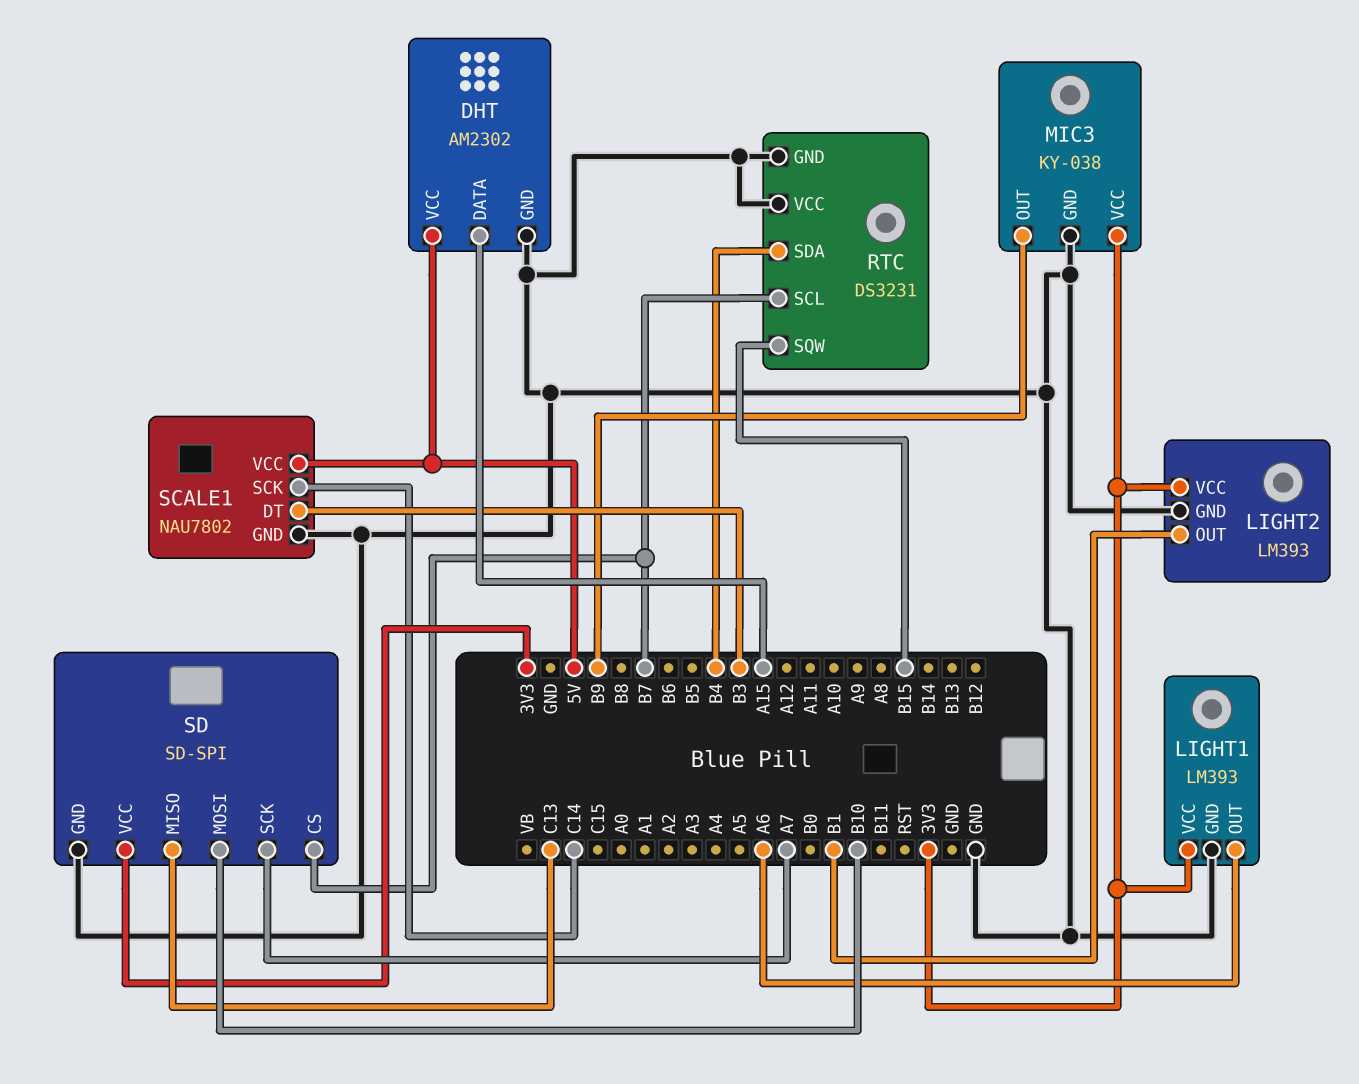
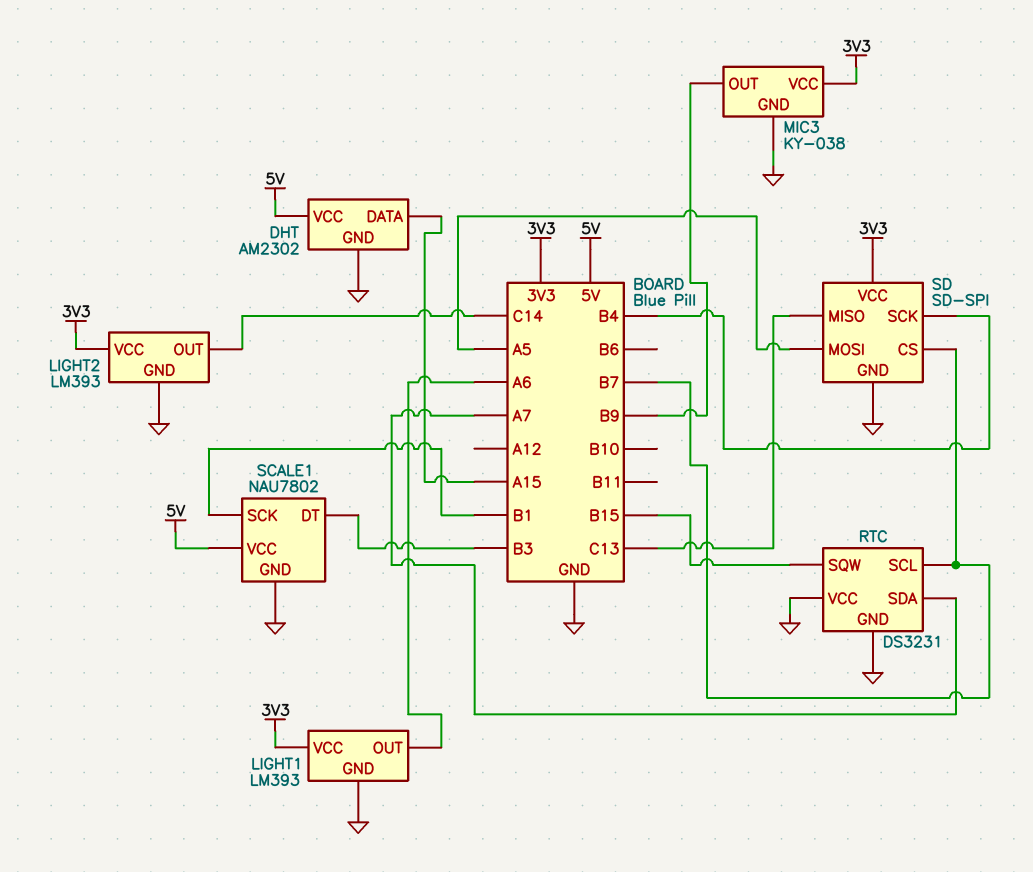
LIGHT2 pin OUT: B1 -> C14
RTC pin SDA: B4 -> A7
SCALE1 pin SCK: C14 -> B1
SD pin MOSI: B10 -> A5
SD pin SCK: A7 -> B4

